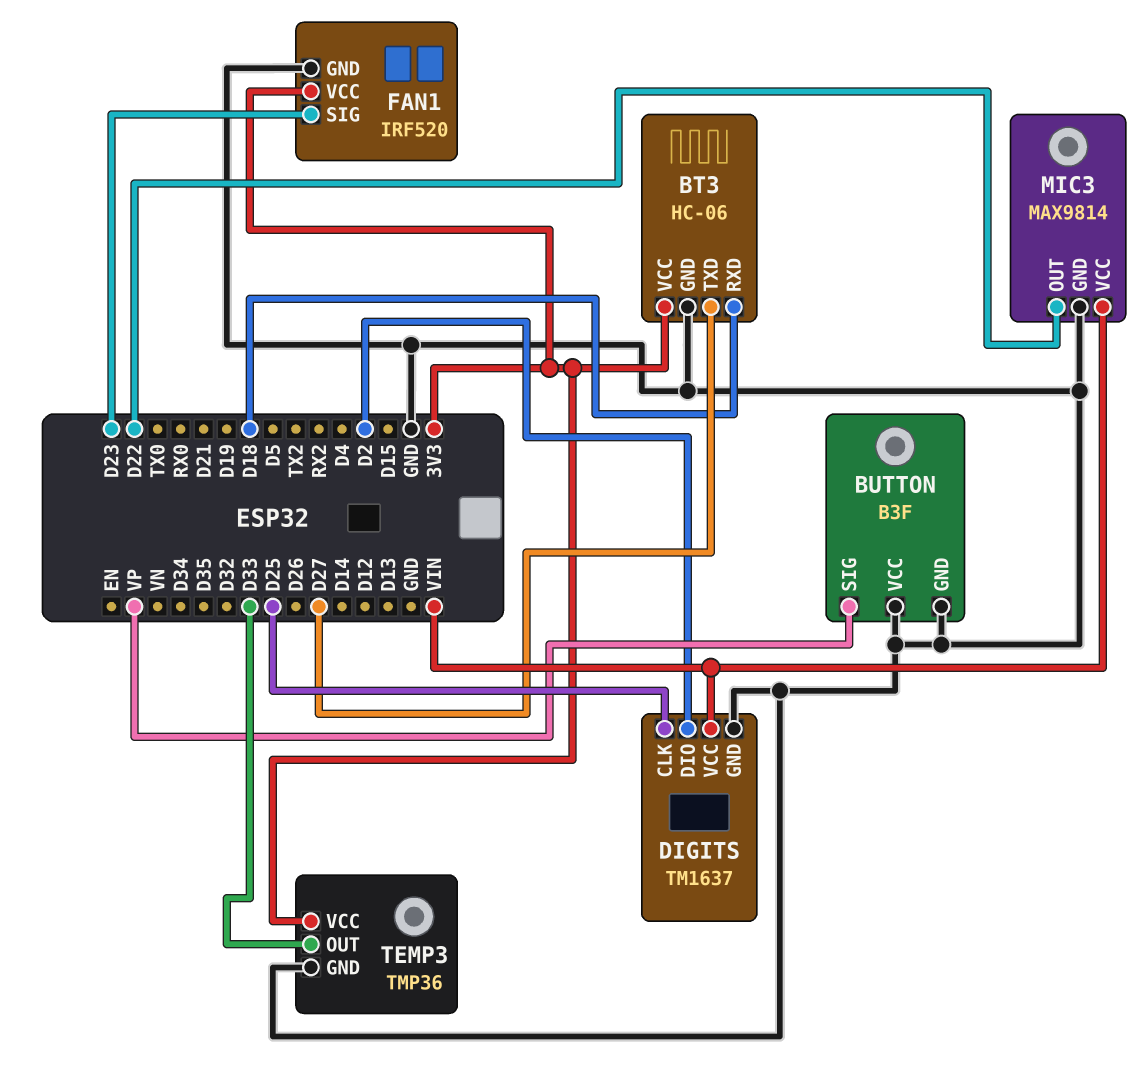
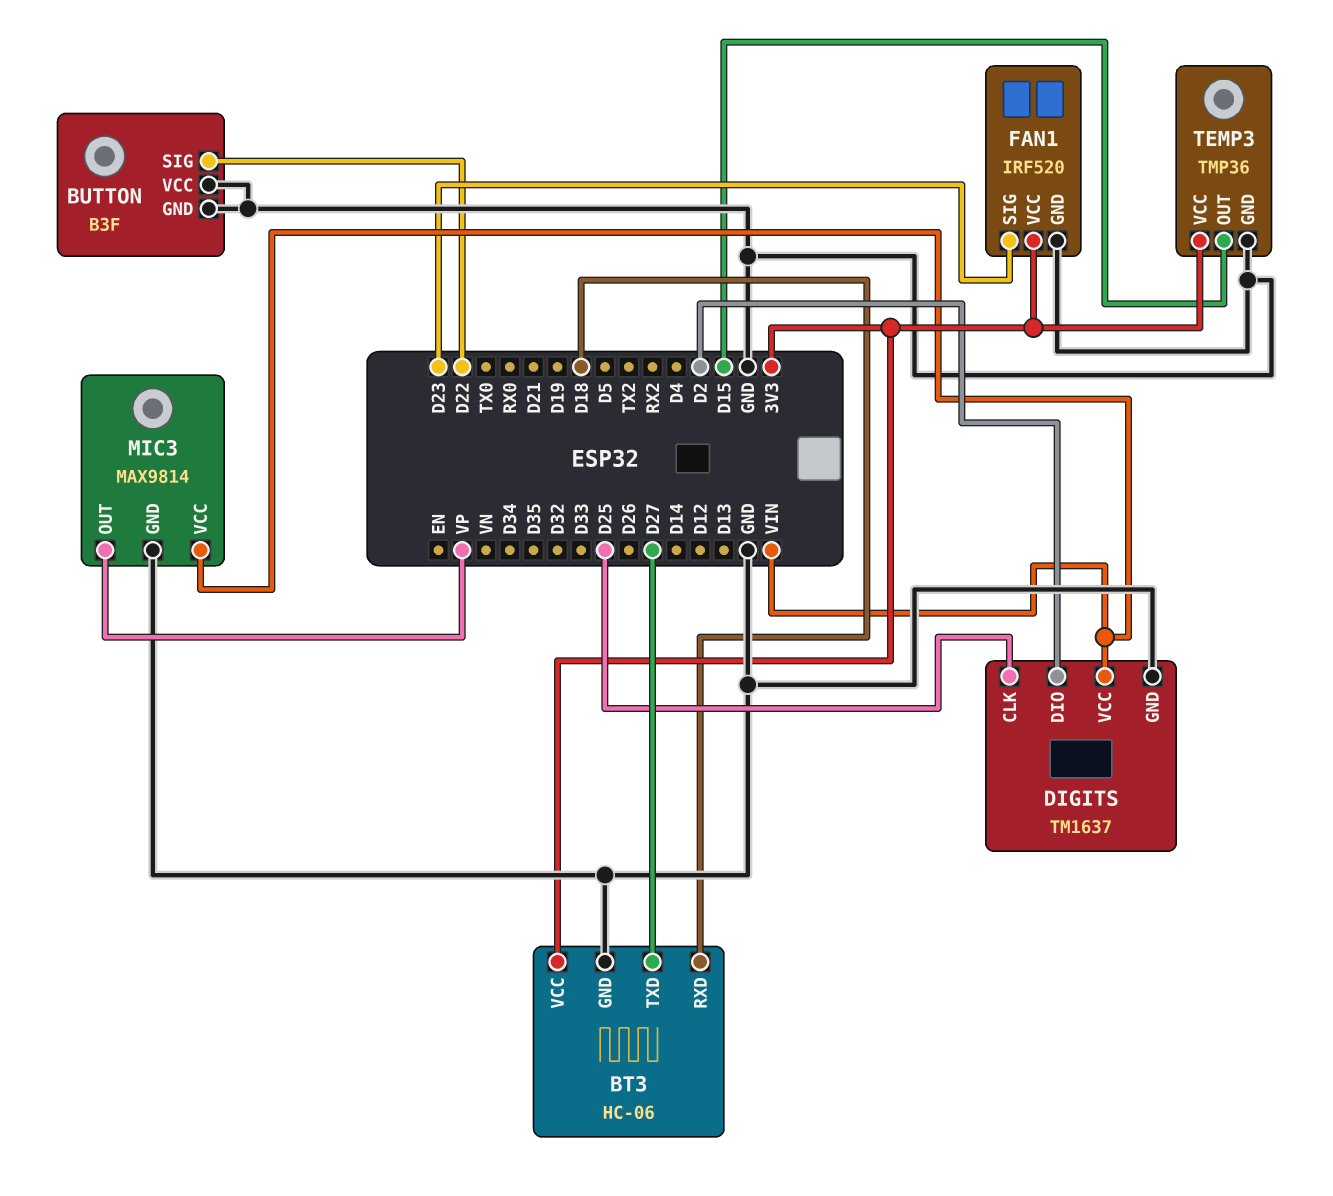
BUTTON pin SIG: VP -> D22
MIC3 pin OUT: D22 -> VP
TEMP3 pin OUT: D33 -> D15

